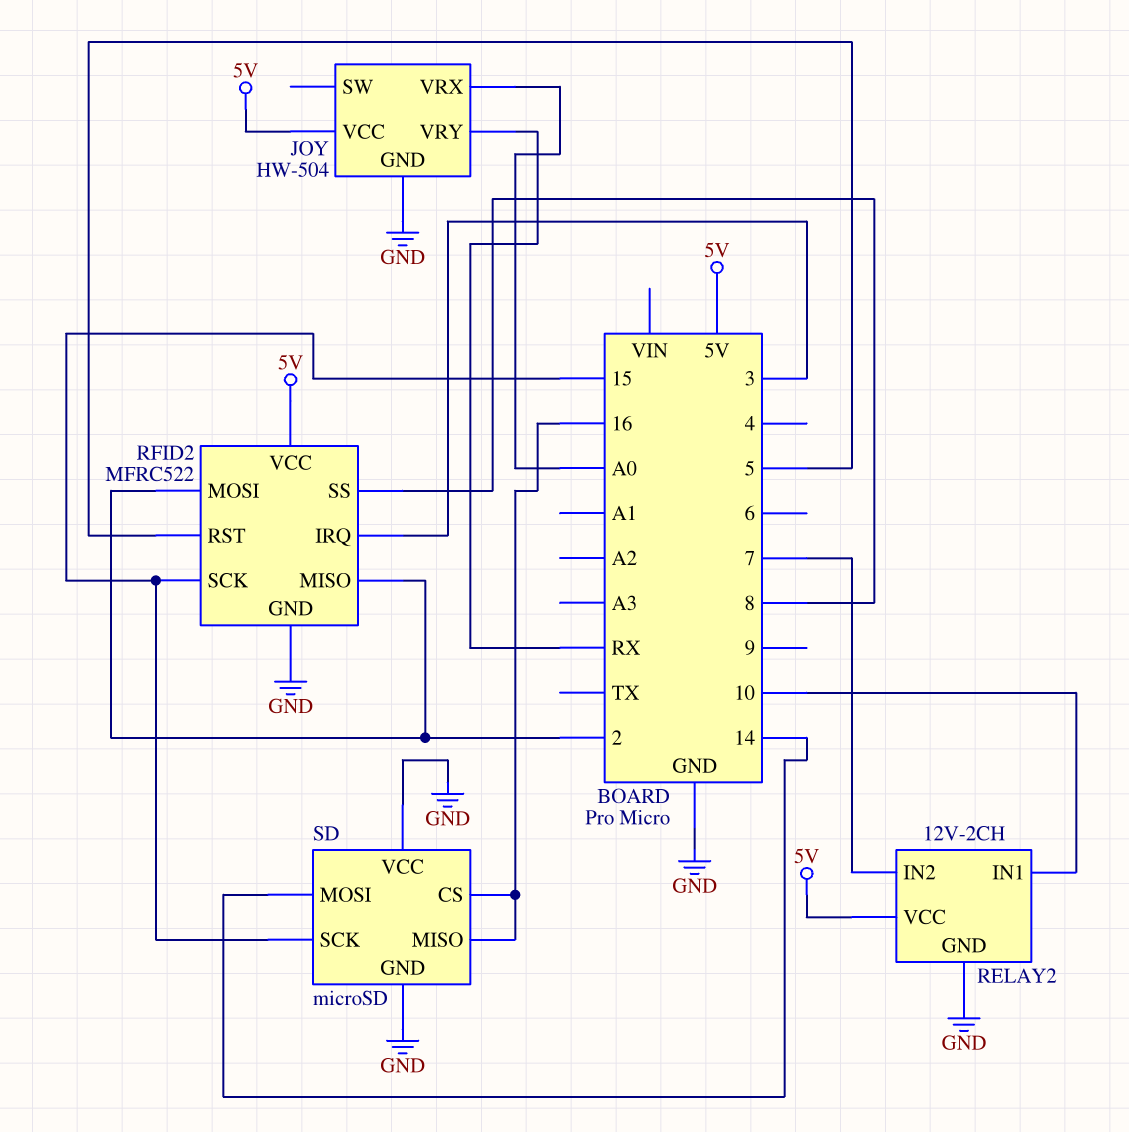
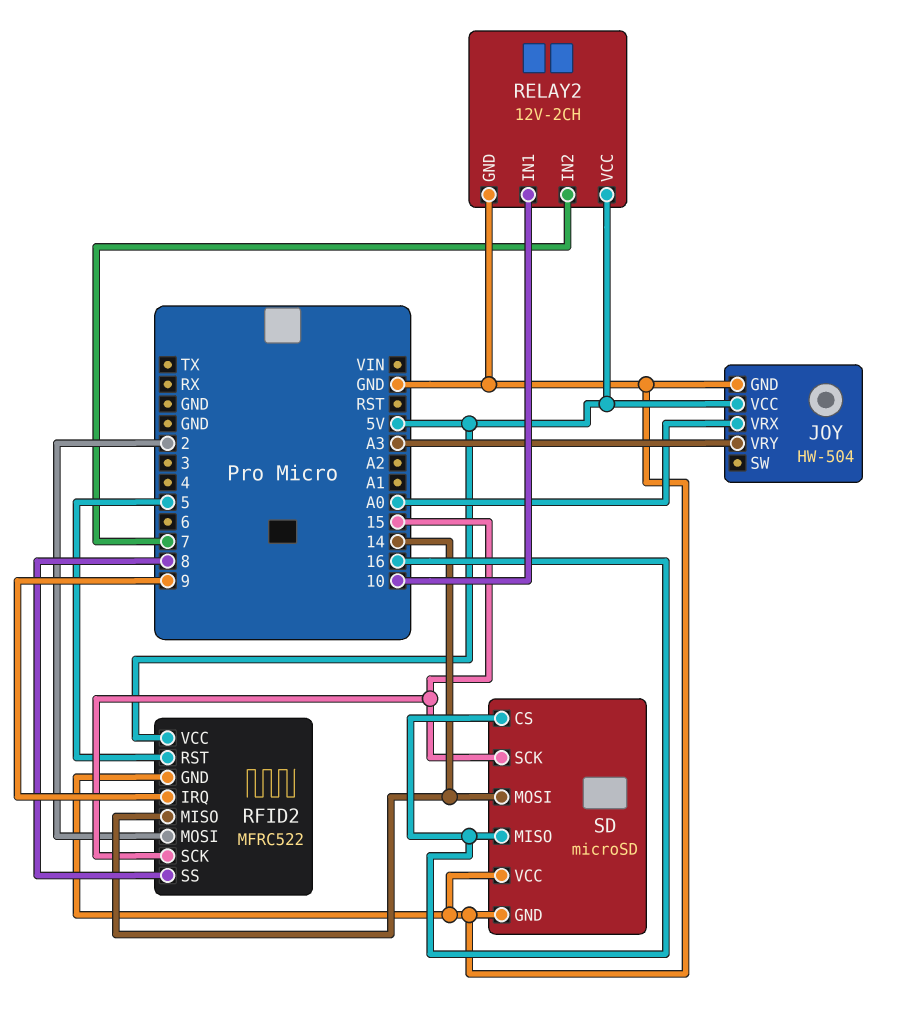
JOY pin VRY: RX -> A3
RFID2 pin IRQ: 3 -> 9
RFID2 pin MISO: 2 -> 14

